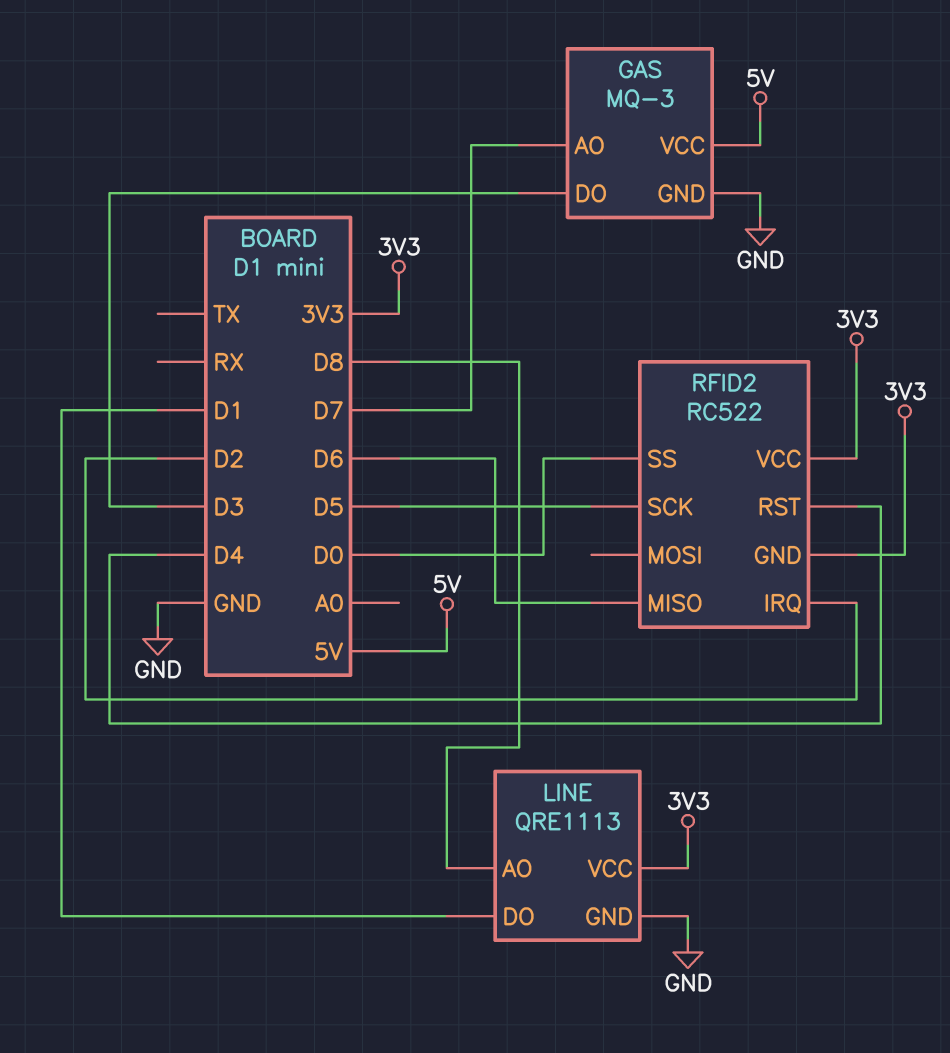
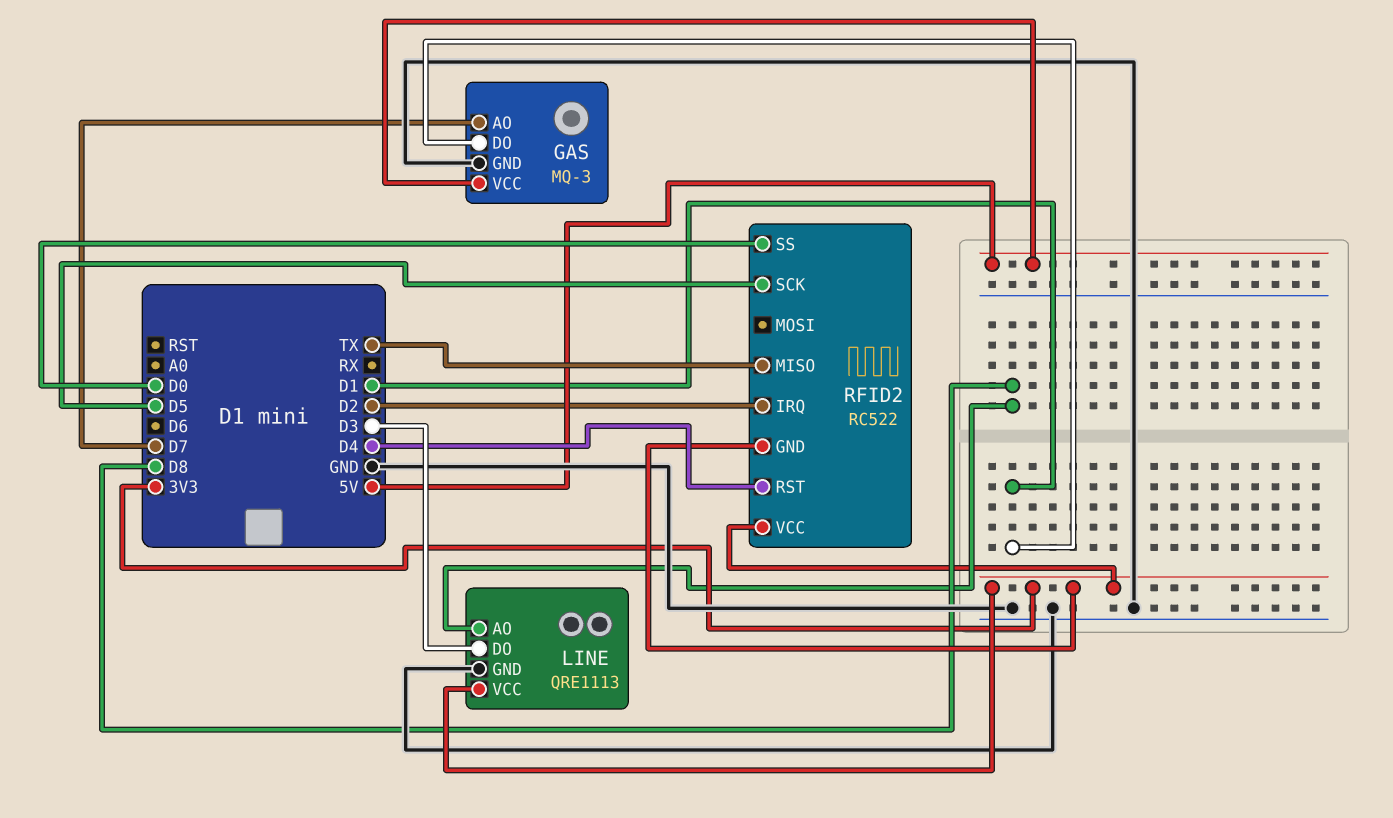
GAS pin DO: D3 -> D1
LINE pin DO: D1 -> D3
RFID2 pin MISO: D6 -> TX

